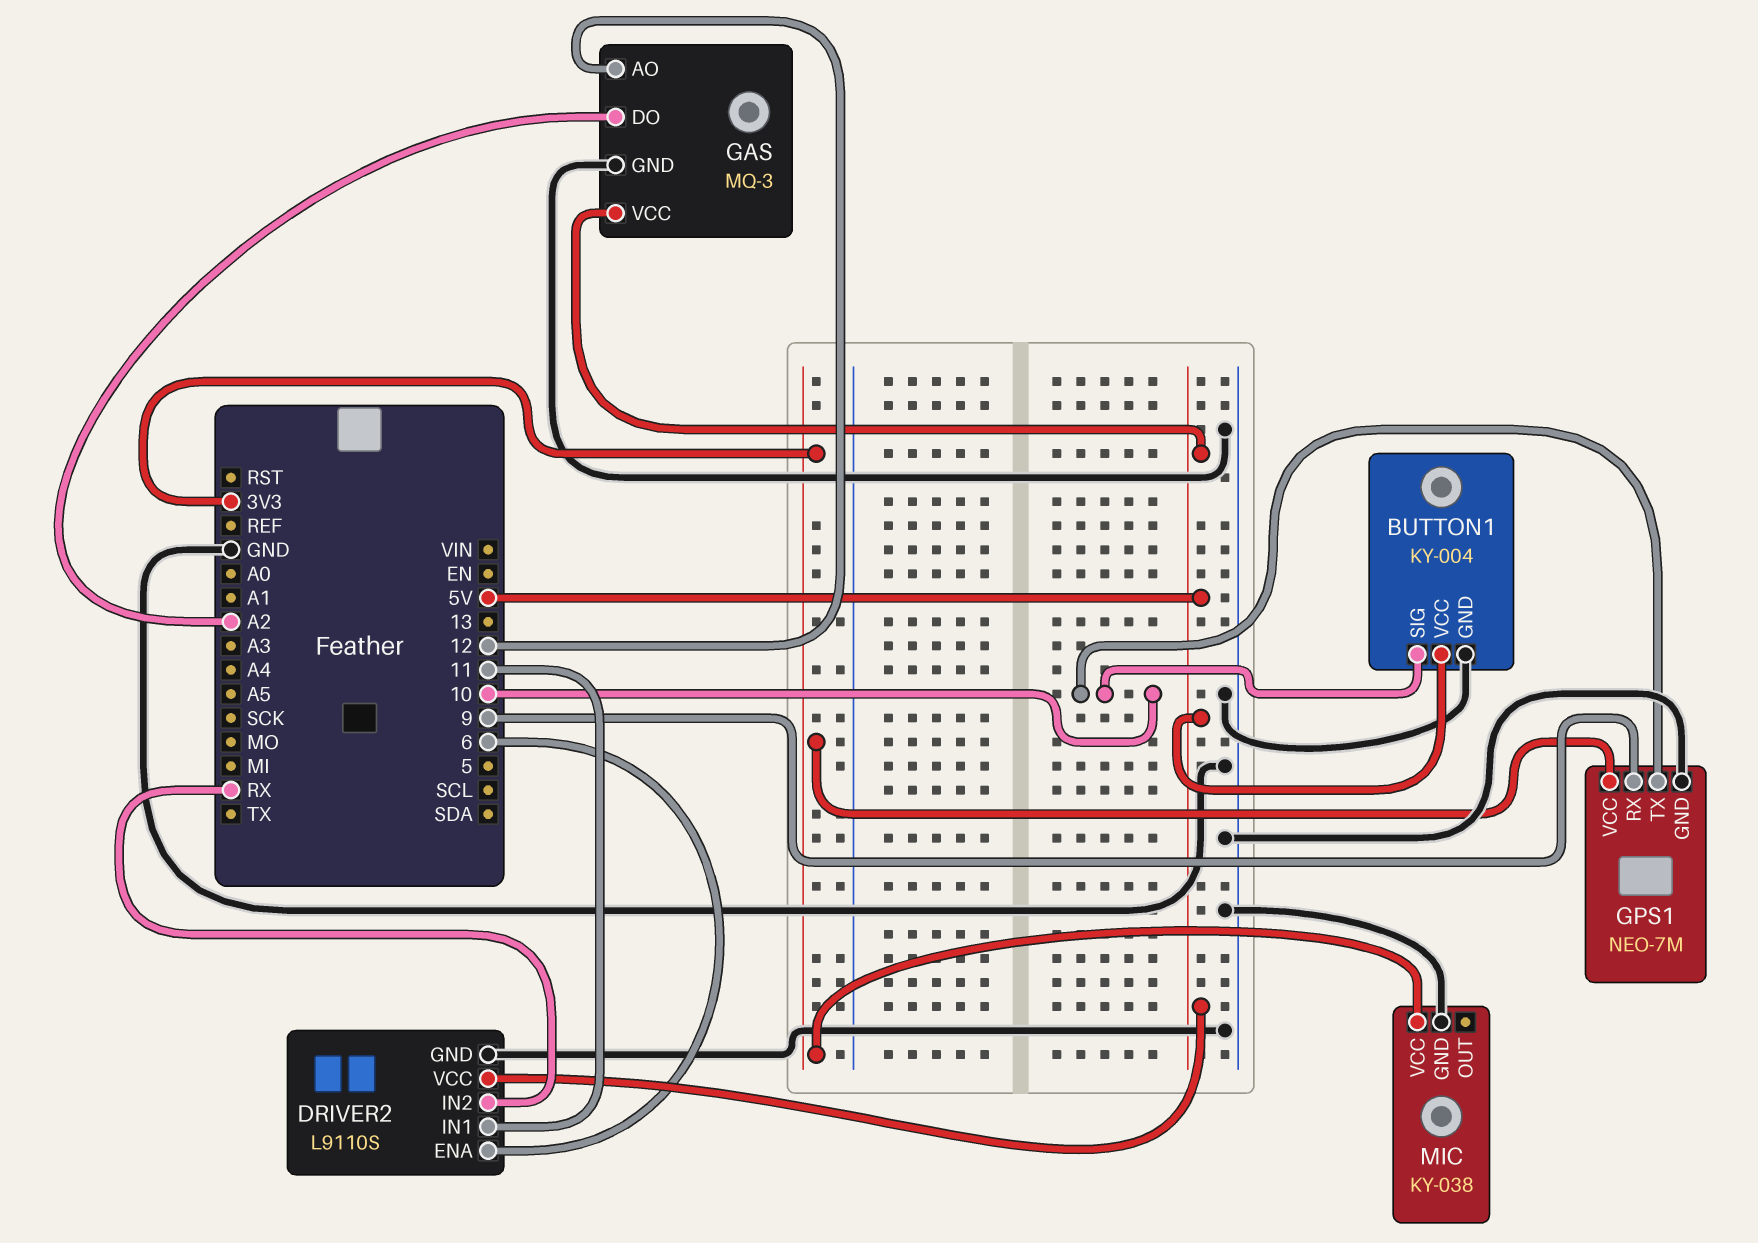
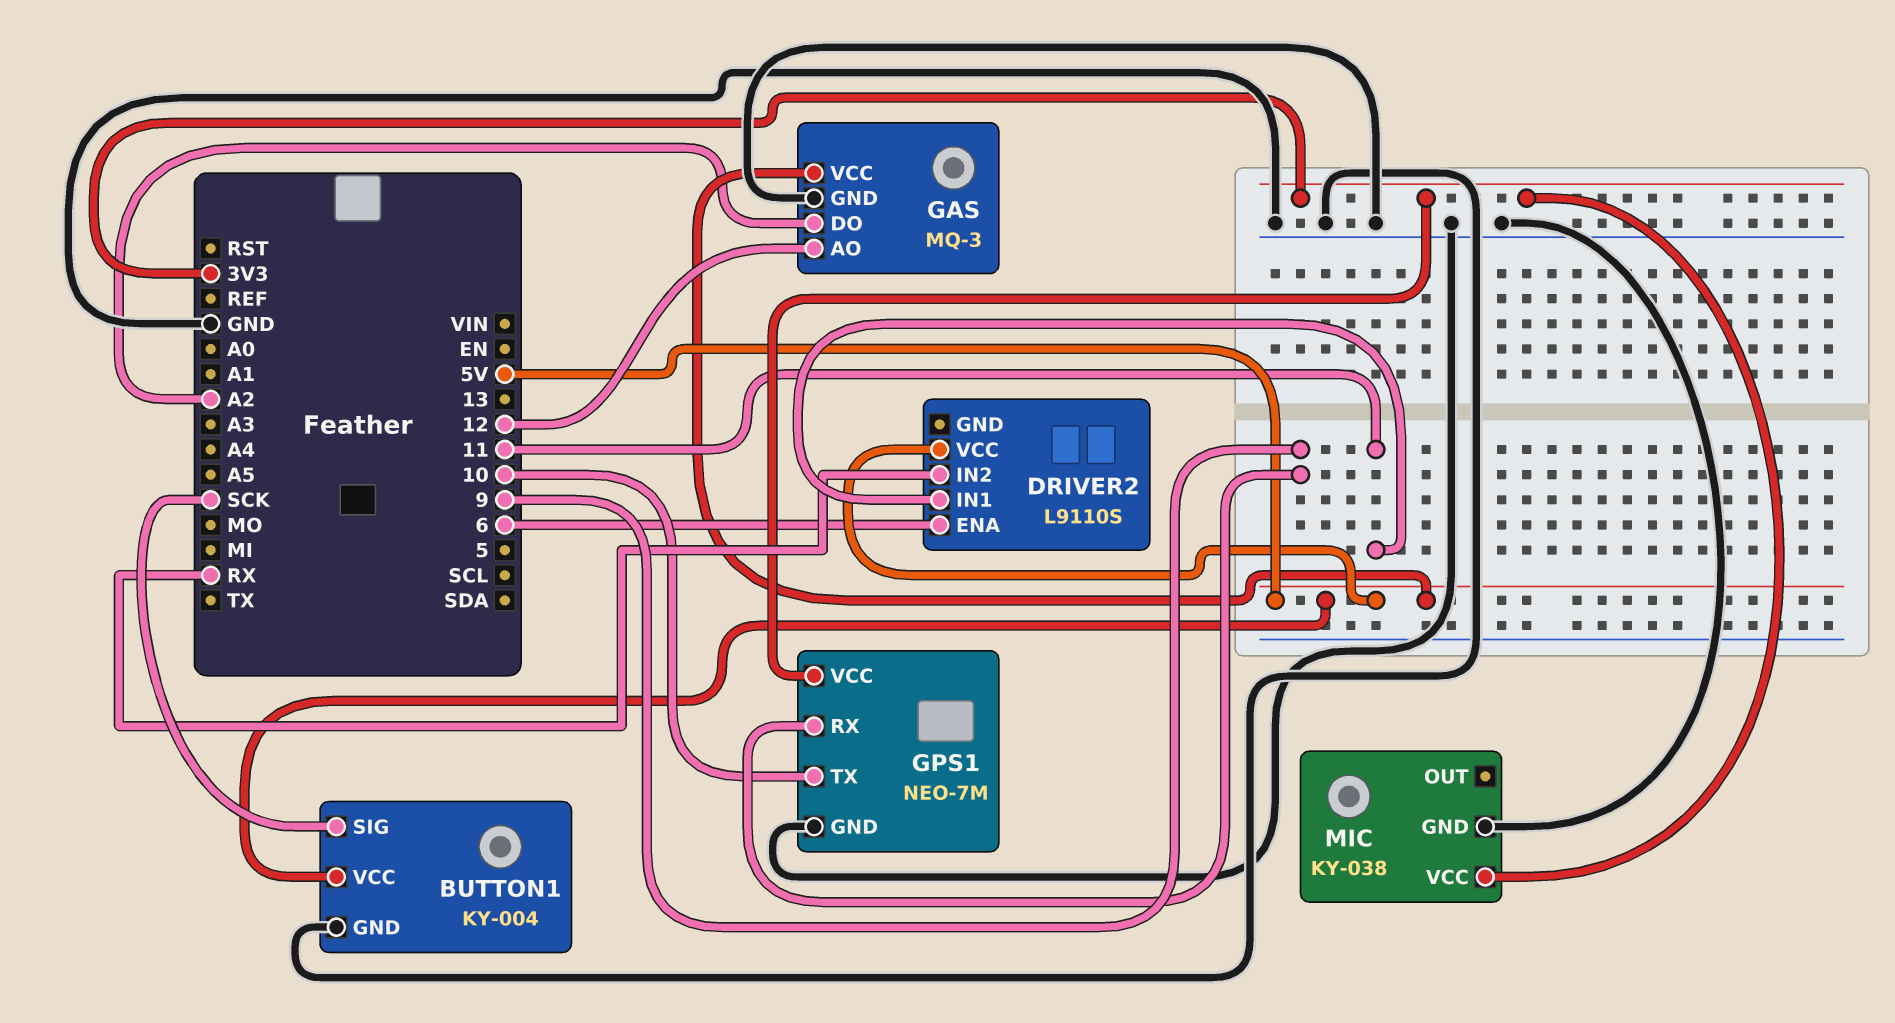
BUTTON1 pin SIG: 10 -> SCK
DRIVER2 pin GND: GND -> none

